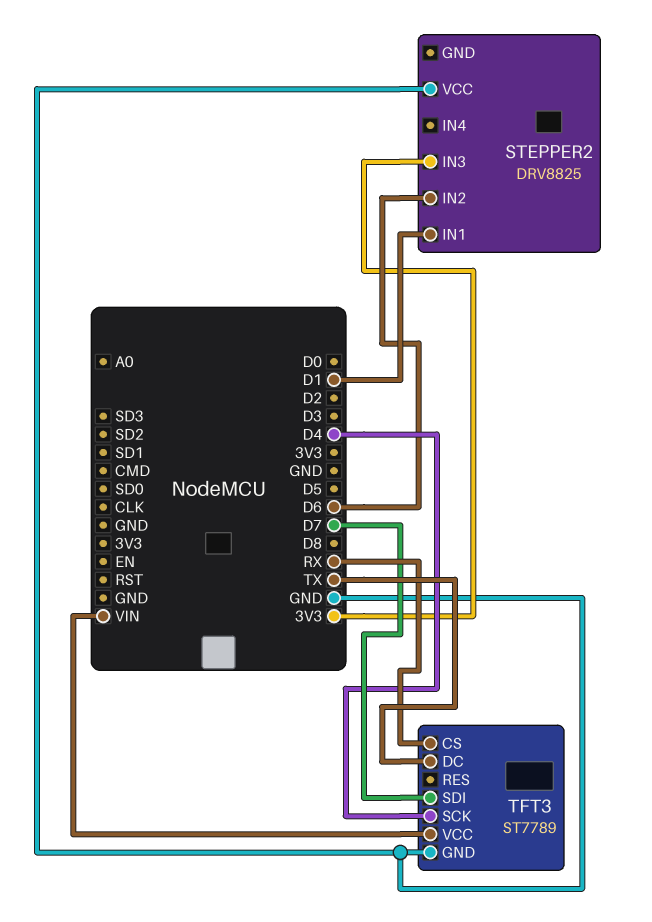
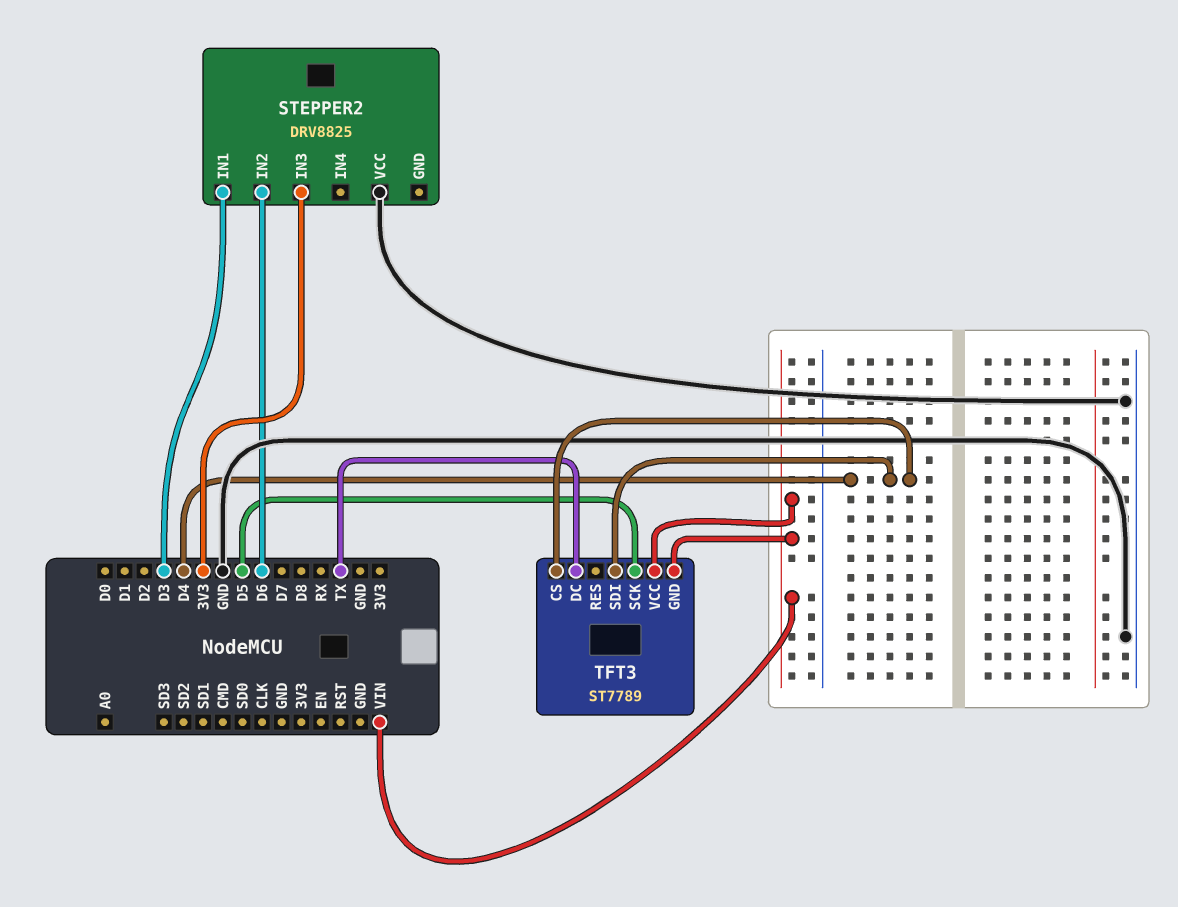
STEPPER2 pin IN1: D1 -> D3
TFT3 pin CS: RX -> D4
TFT3 pin GND: GND -> VIN
TFT3 pin SCK: D4 -> D5
TFT3 pin SDI: D7 -> D4

